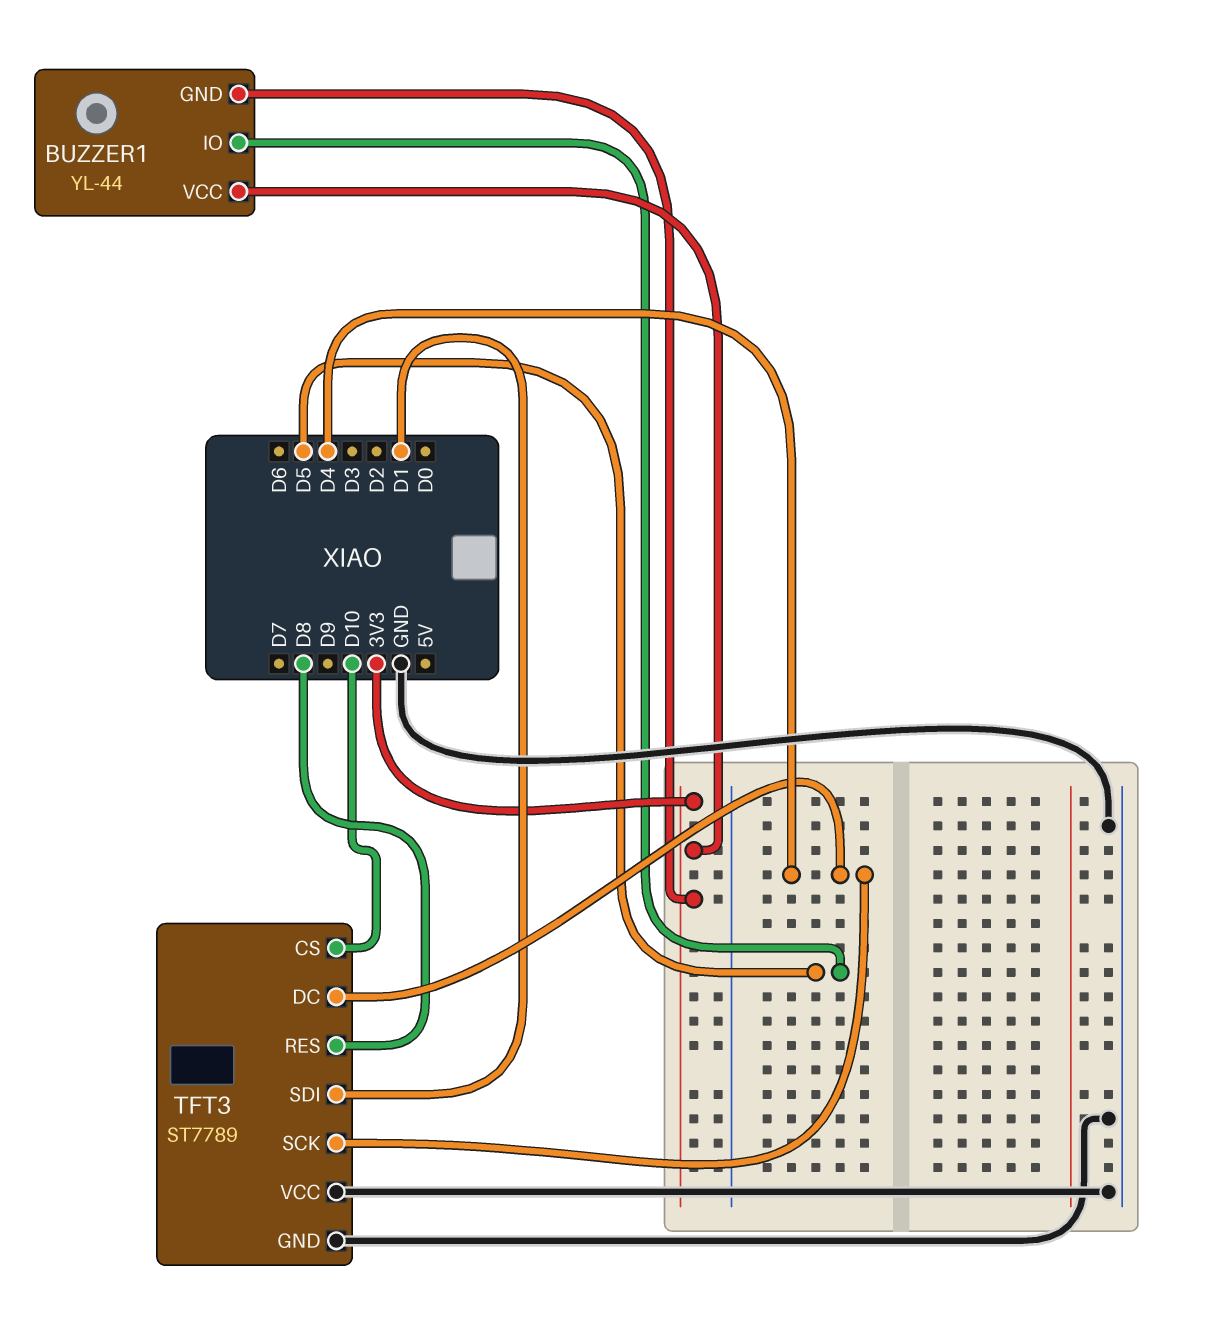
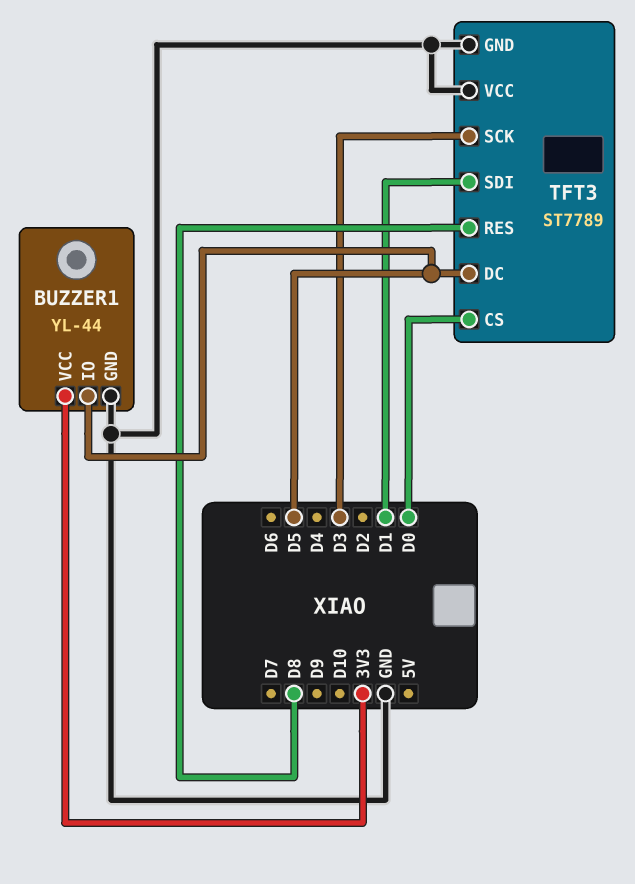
BUZZER1 pin GND: 3V3 -> GND
TFT3 pin CS: D10 -> D0
TFT3 pin DC: D4 -> D5
TFT3 pin SCK: D4 -> D3

